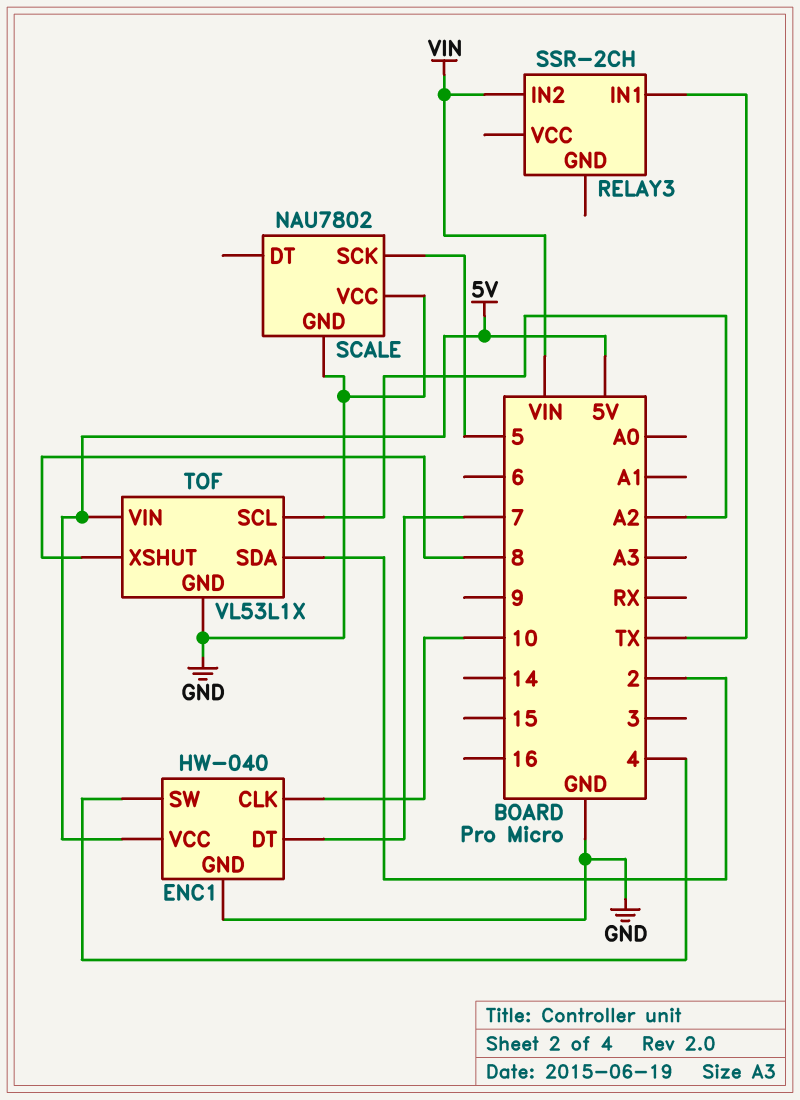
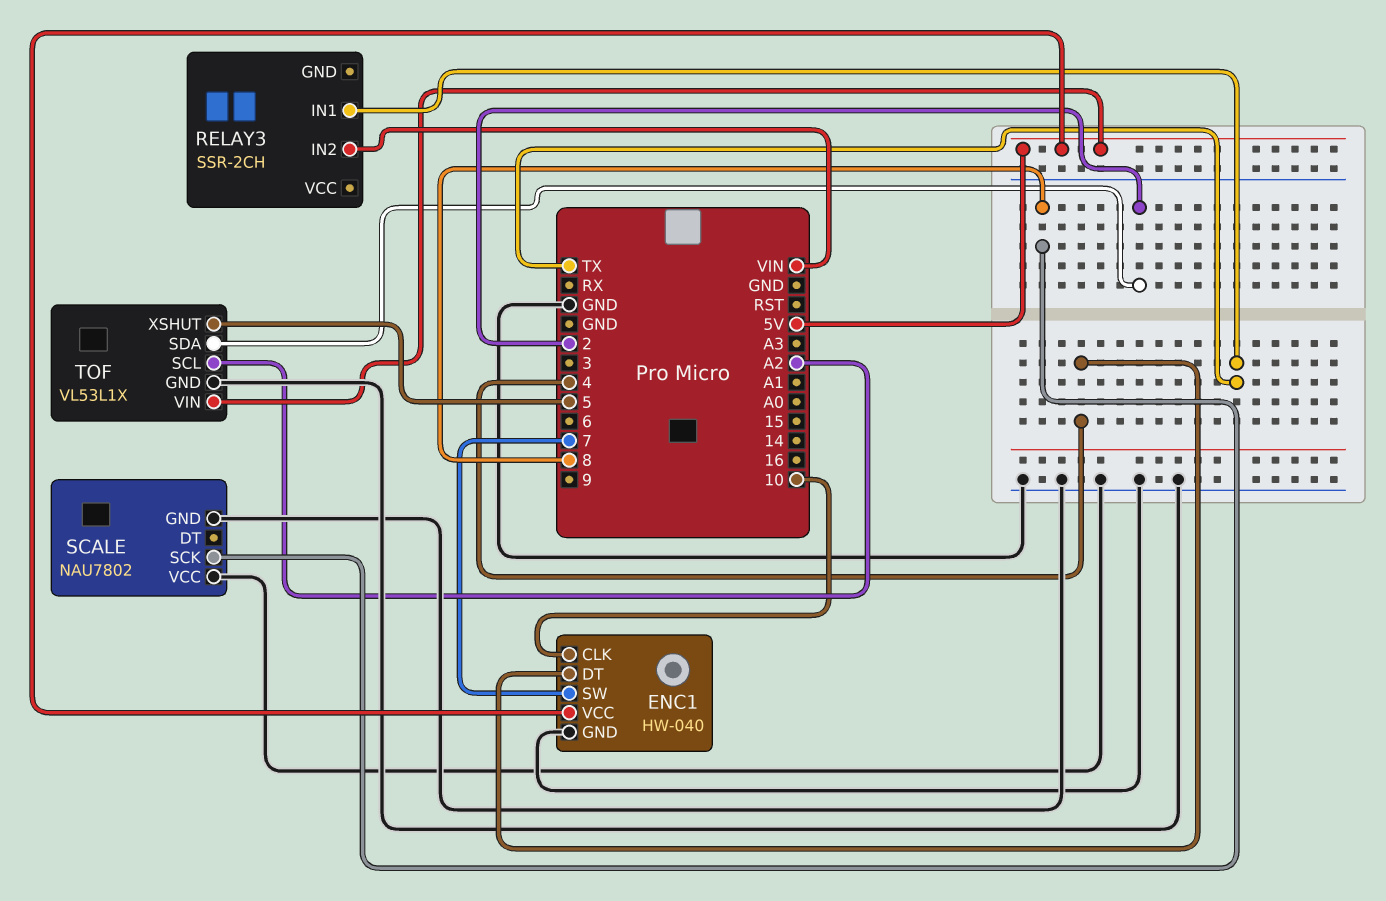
ENC1 pin DT: 7 -> 4
ENC1 pin SW: 4 -> 7
SCALE pin SCK: 5 -> 8
TOF pin XSHUT: 8 -> 5

